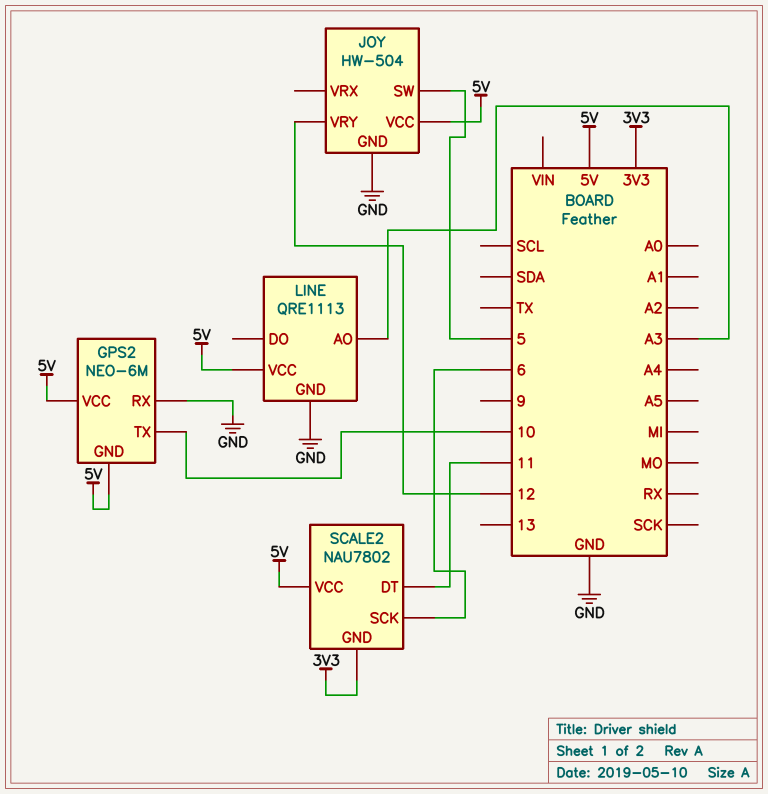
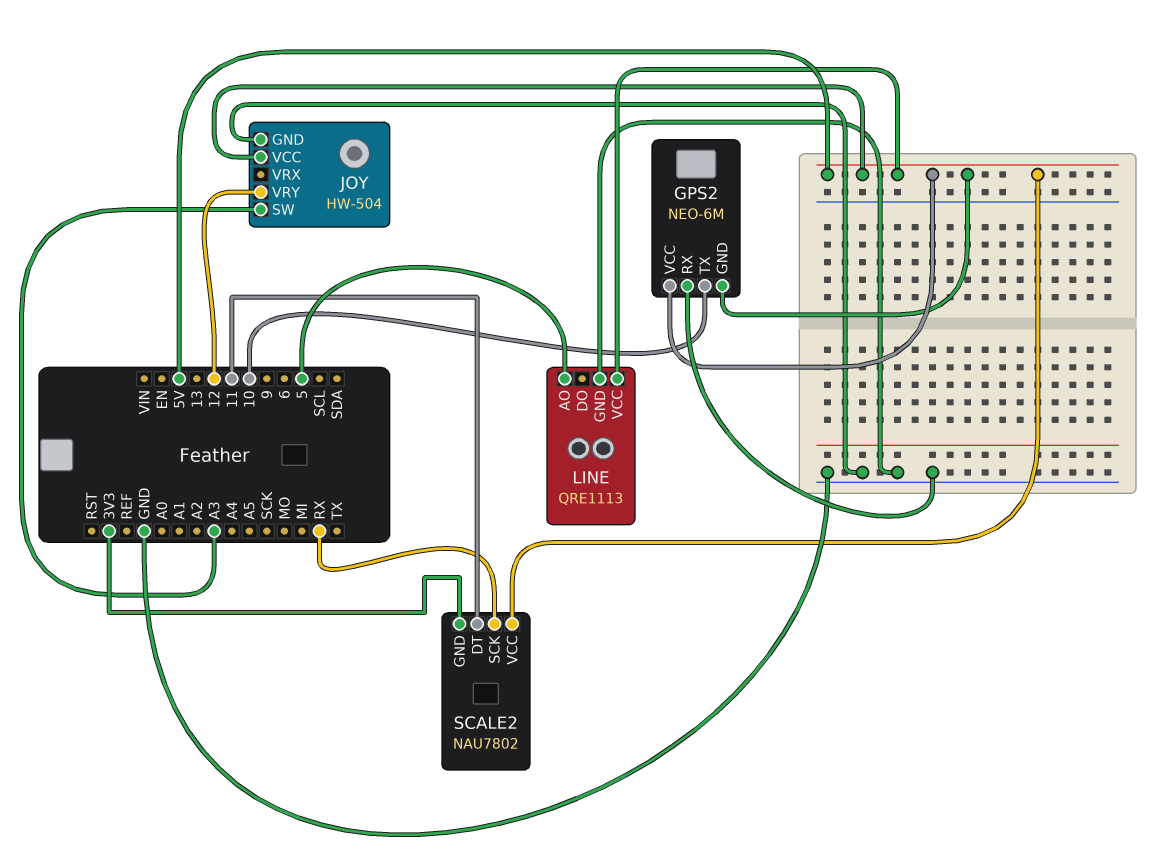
JOY pin SW: 5 -> A3
LINE pin AO: A3 -> 5
SCALE2 pin SCK: 6 -> RX

